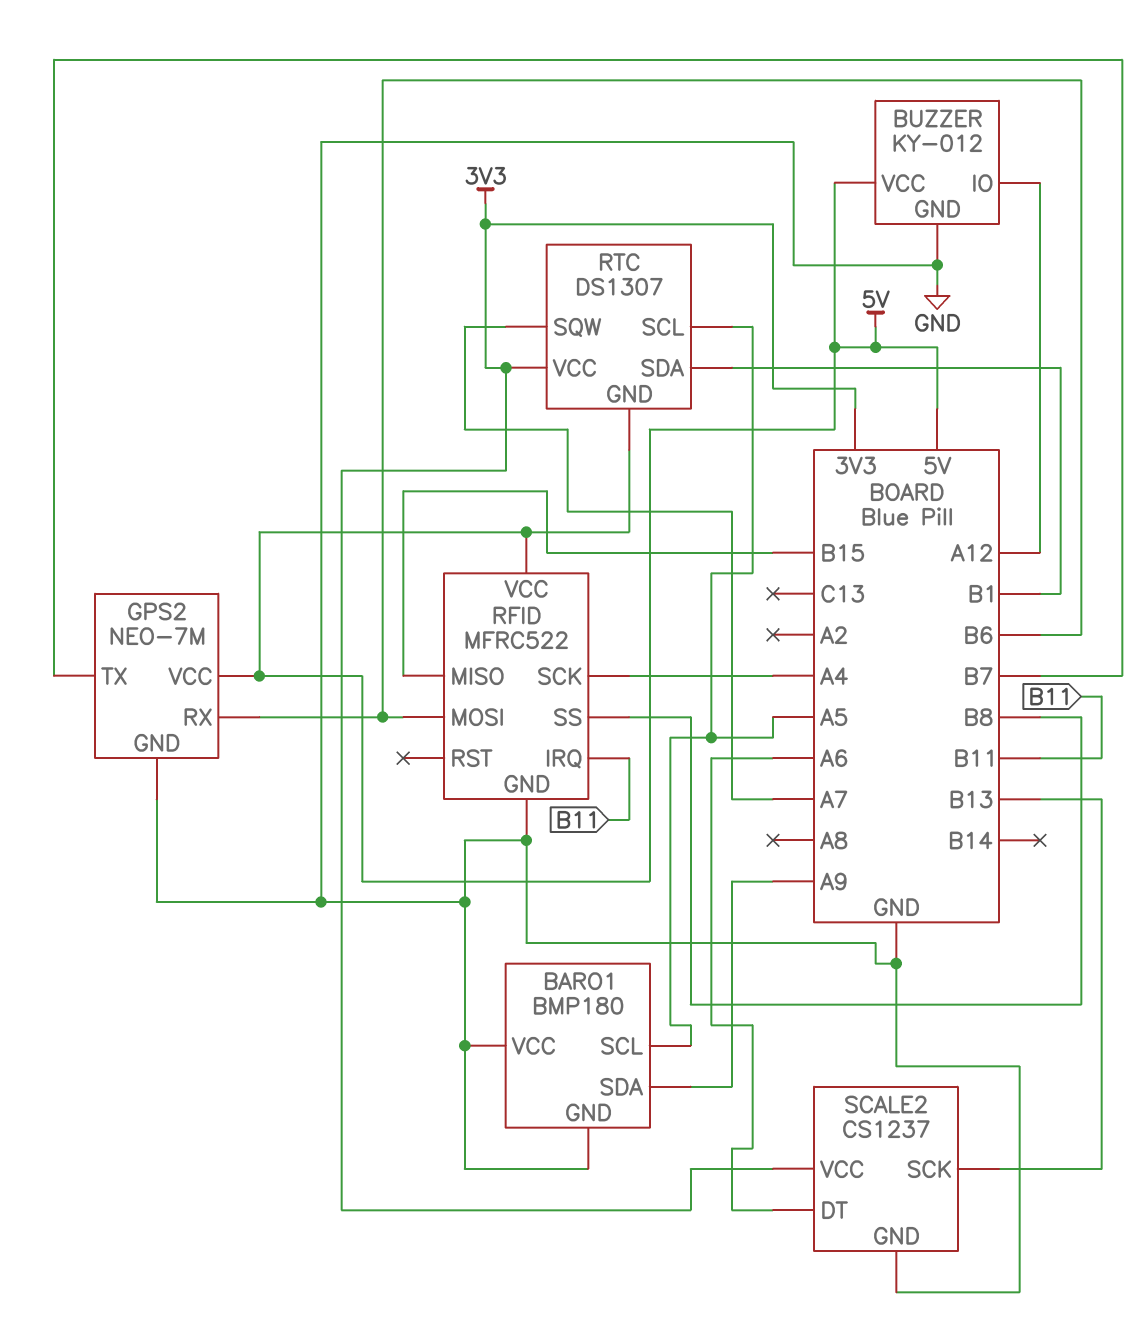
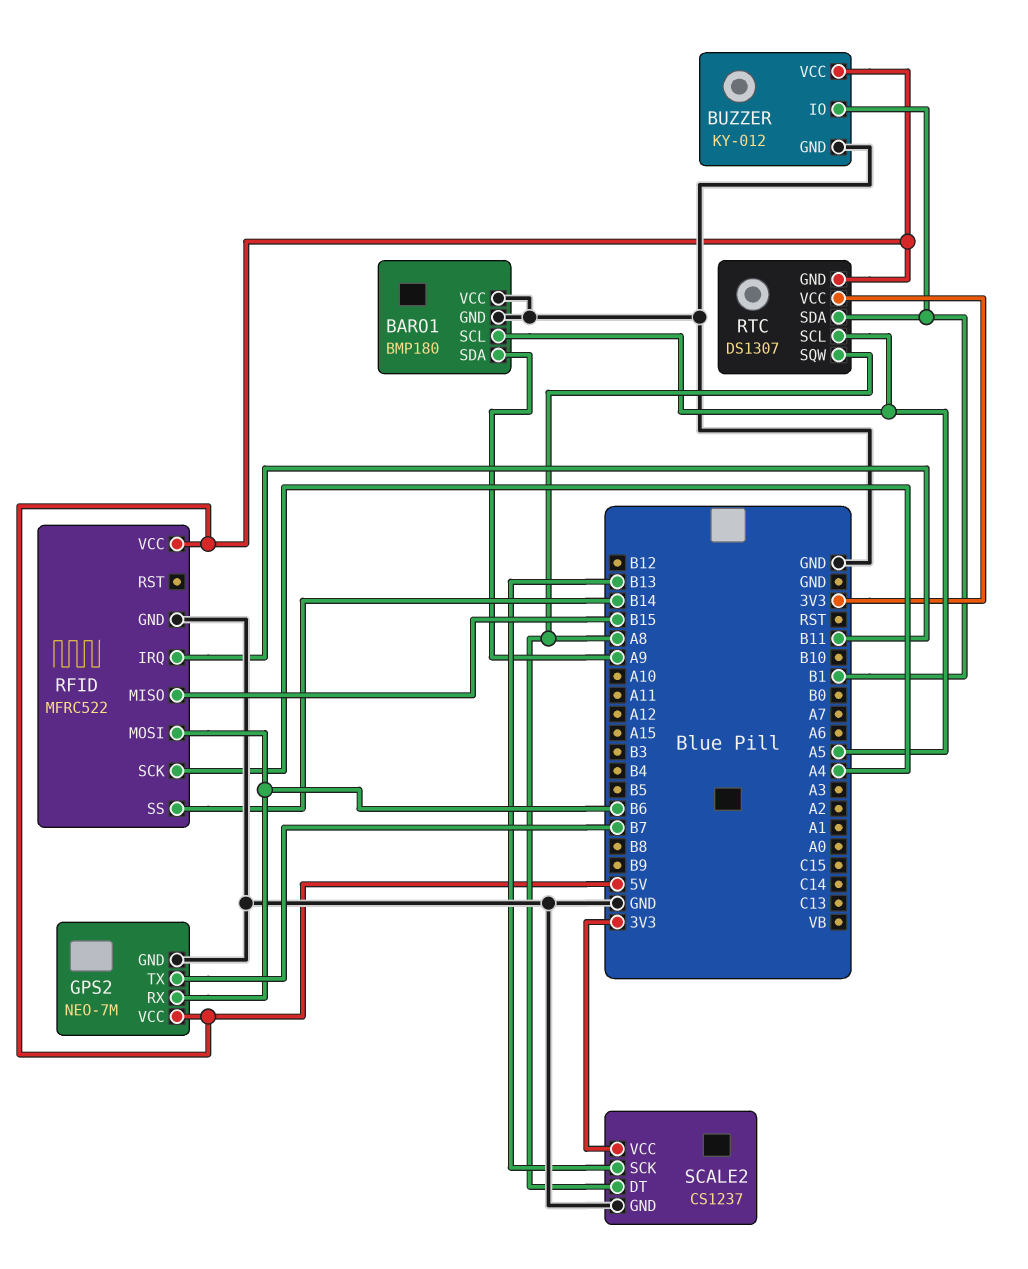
BUZZER pin IO: A12 -> B1
RFID pin SS: B8 -> B14
RTC pin SQW: A7 -> A8
SCALE2 pin DT: A6 -> A8

